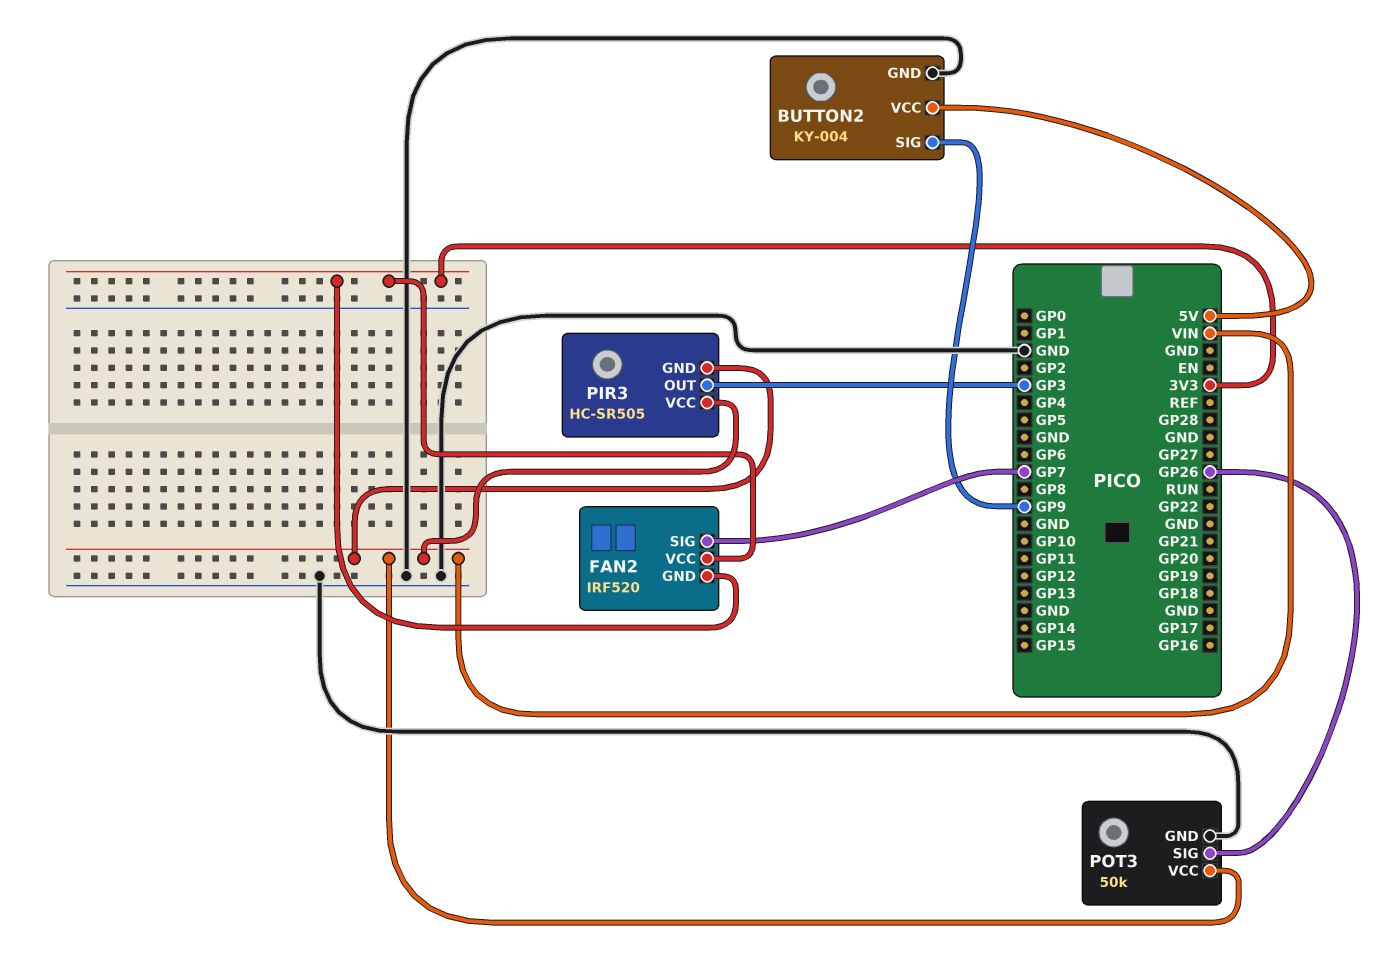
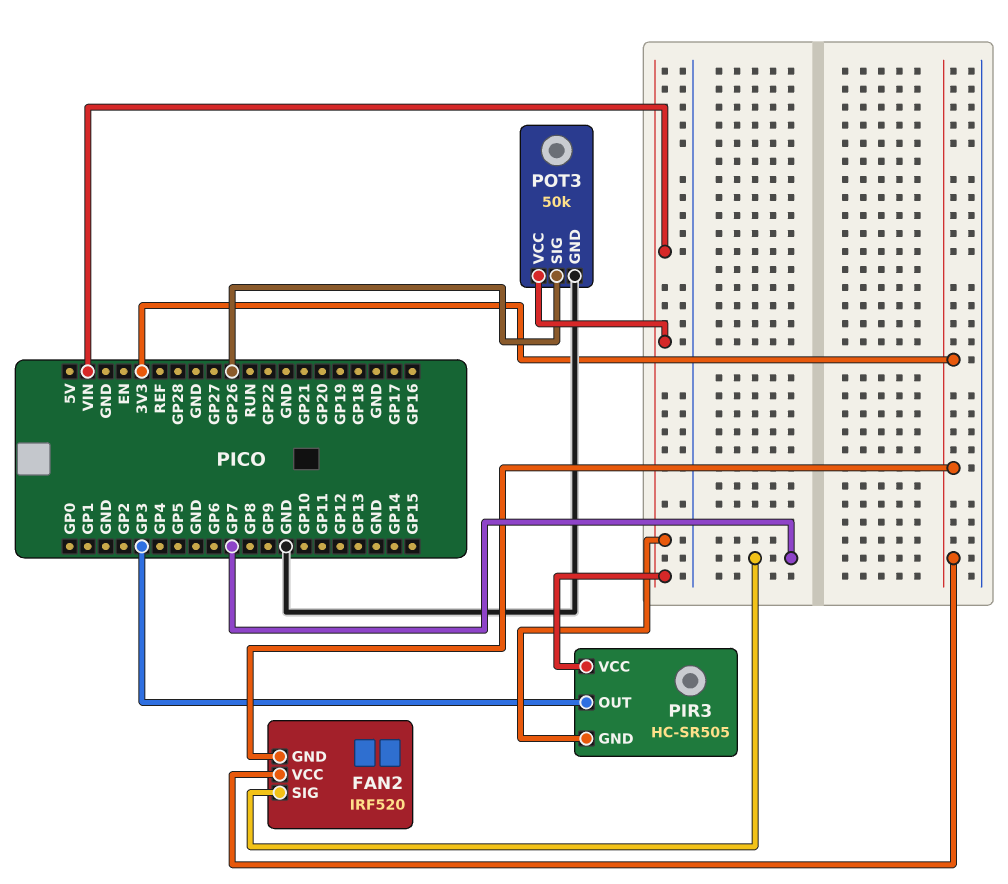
BUTTON2: KY-004 -> none
BUTTON2 pin GND: GND -> none
BUTTON2 pin SIG: GP9 -> none
BUTTON2 pin VCC: 5V -> none

